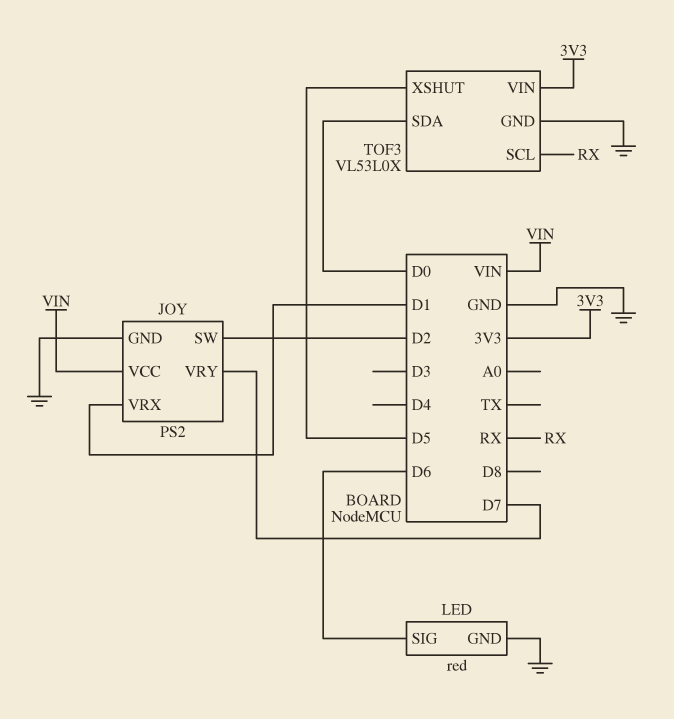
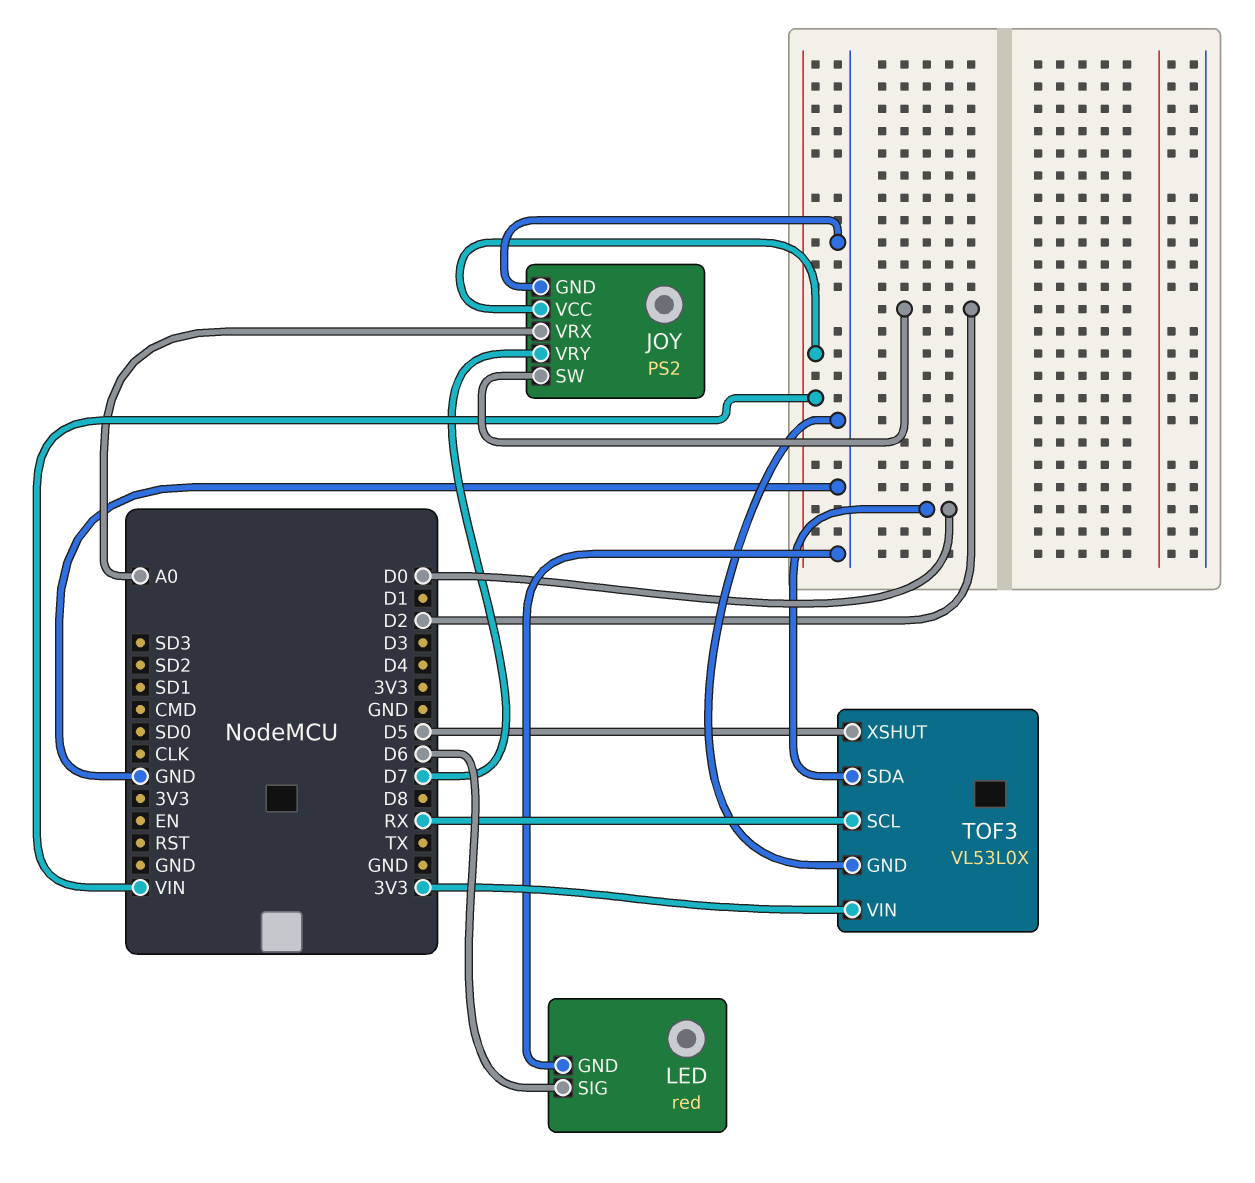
JOY pin VRX: D1 -> A0

